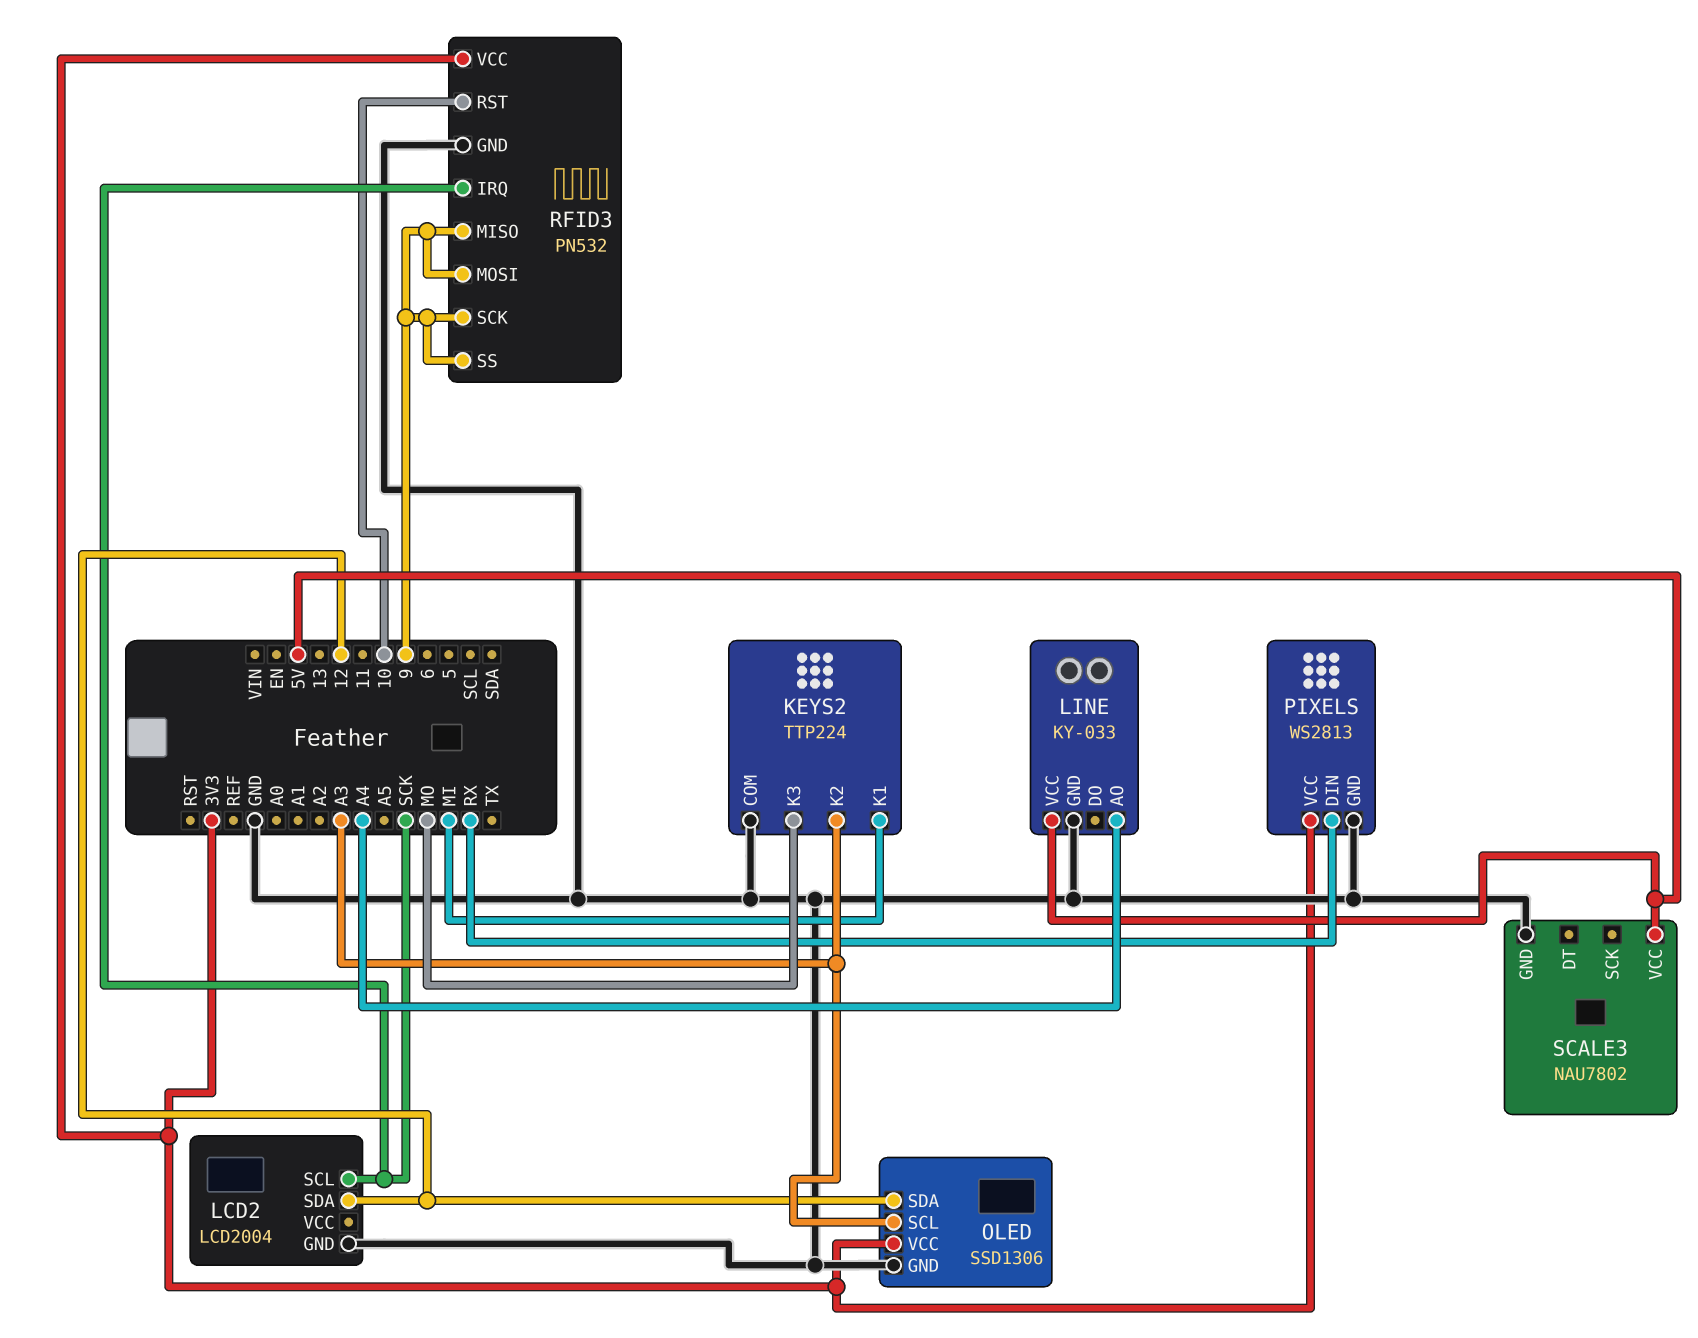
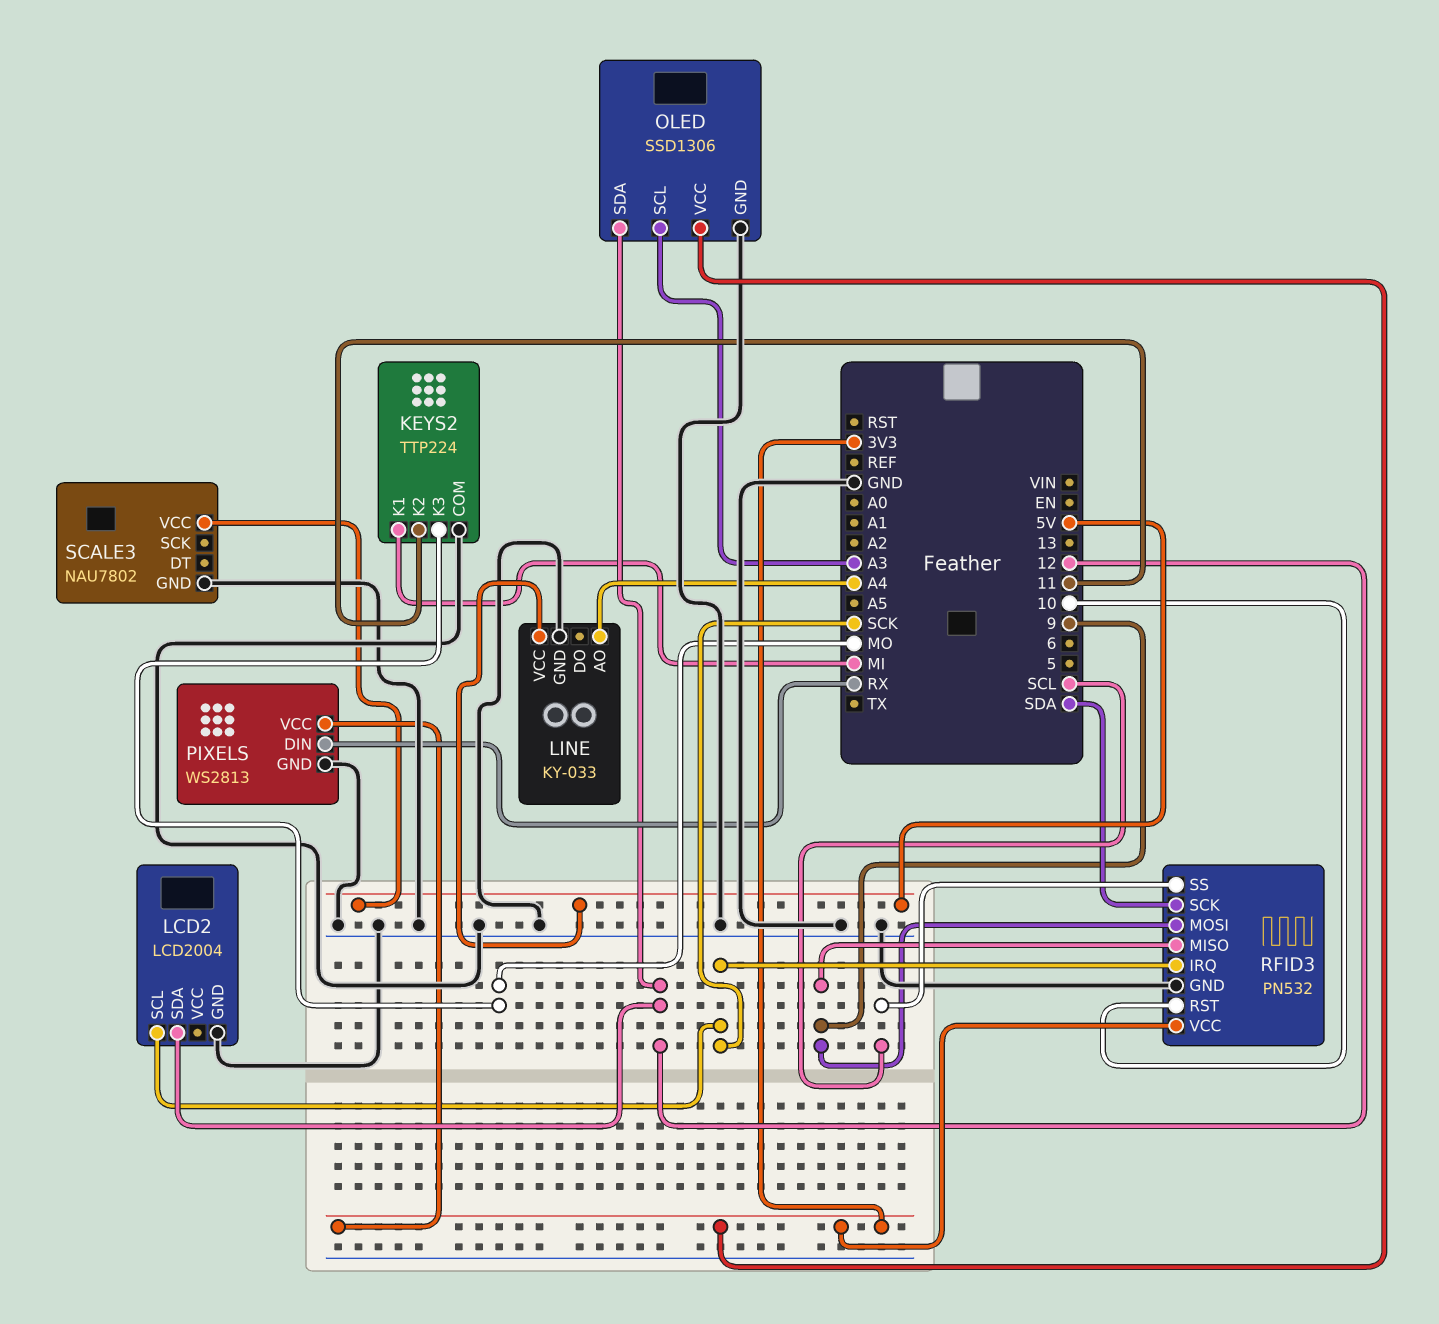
KEYS2 pin K2: A3 -> 11
RFID3 pin SCK: 9 -> SDA
RFID3 pin SS: 9 -> SCL

